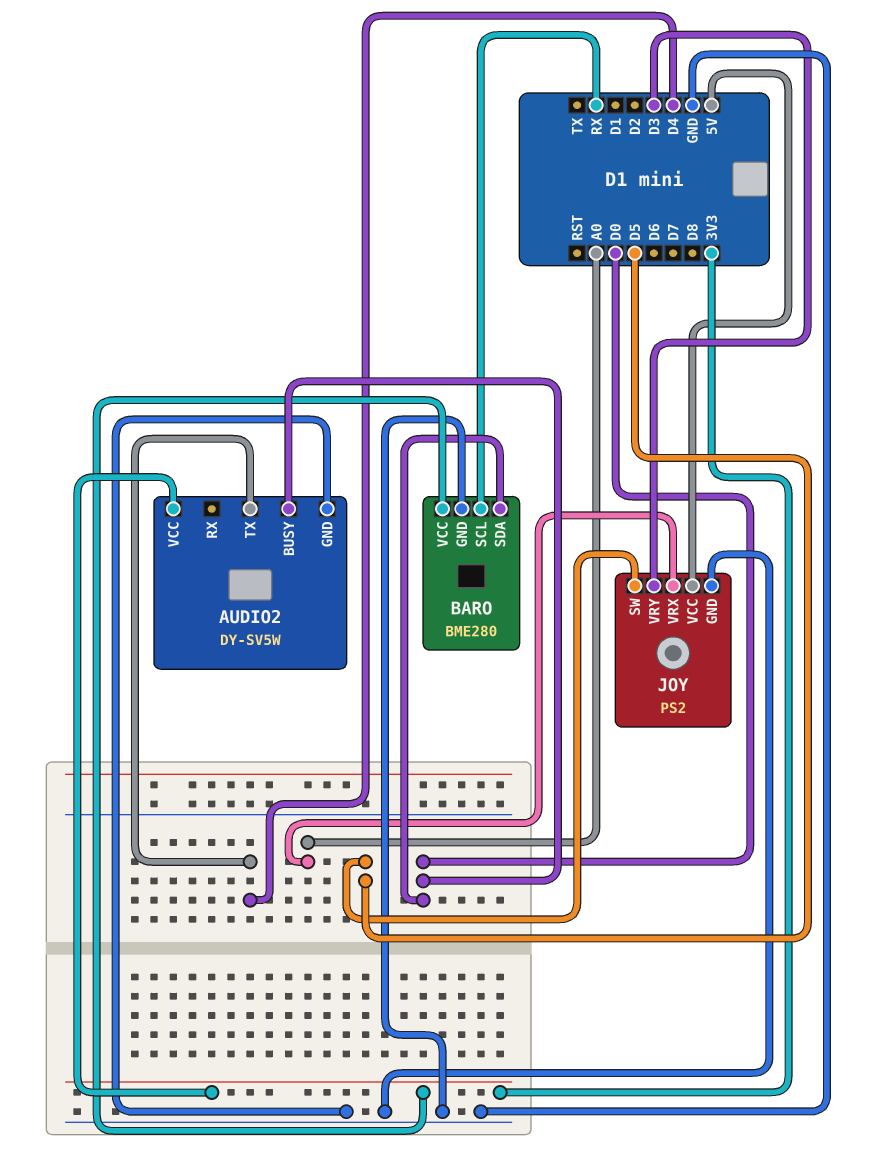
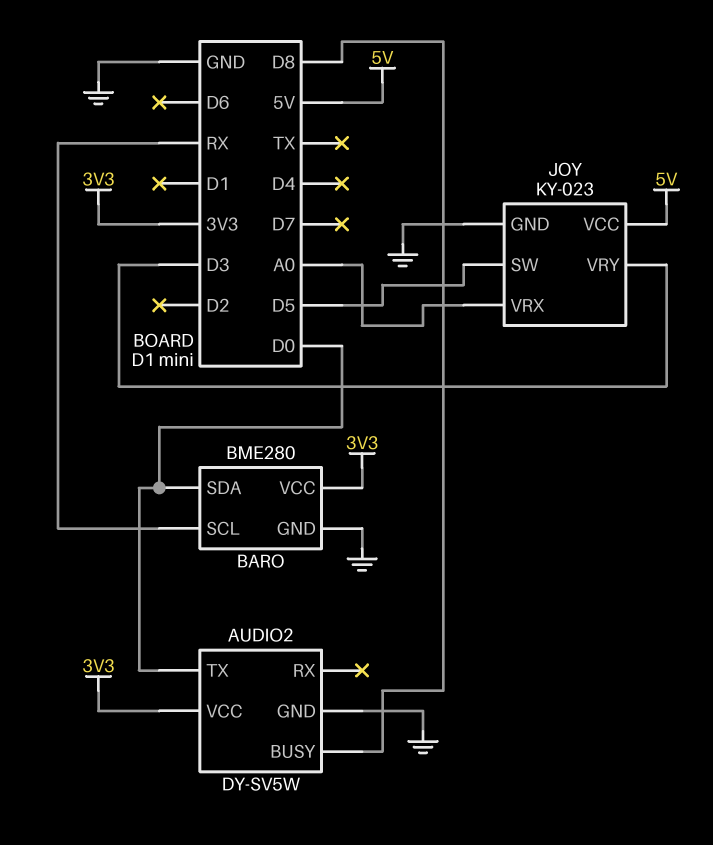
AUDIO2 pin BUSY: D0 -> D8
AUDIO2 pin TX: D4 -> D0
JOY: PS2 -> KY-023

